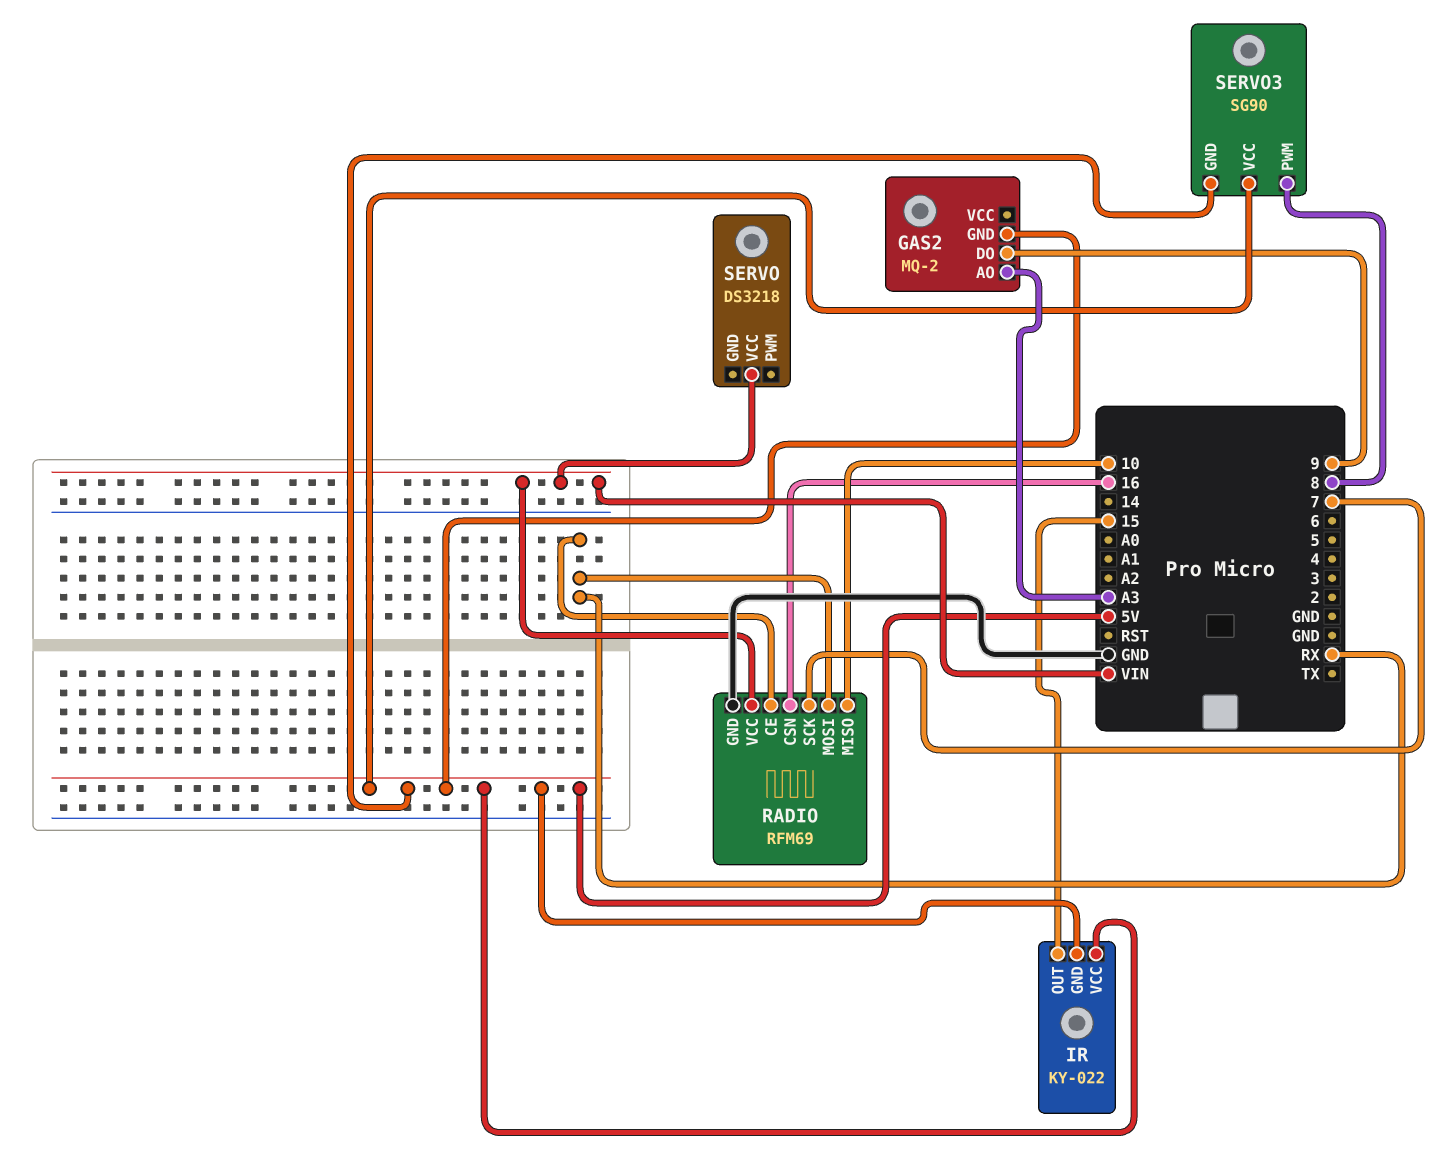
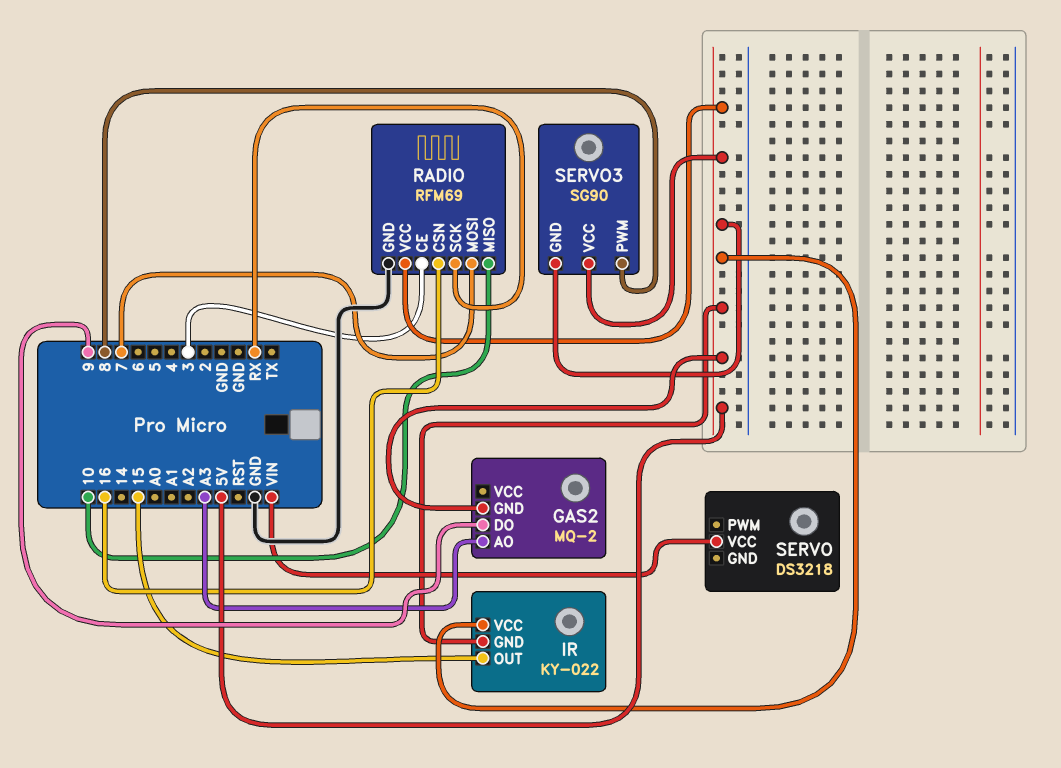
RADIO pin CE: RX -> 3
RADIO pin MOSI: RX -> 7
RADIO pin SCK: 7 -> RX
RADIO pin VCC: VIN -> 5V

